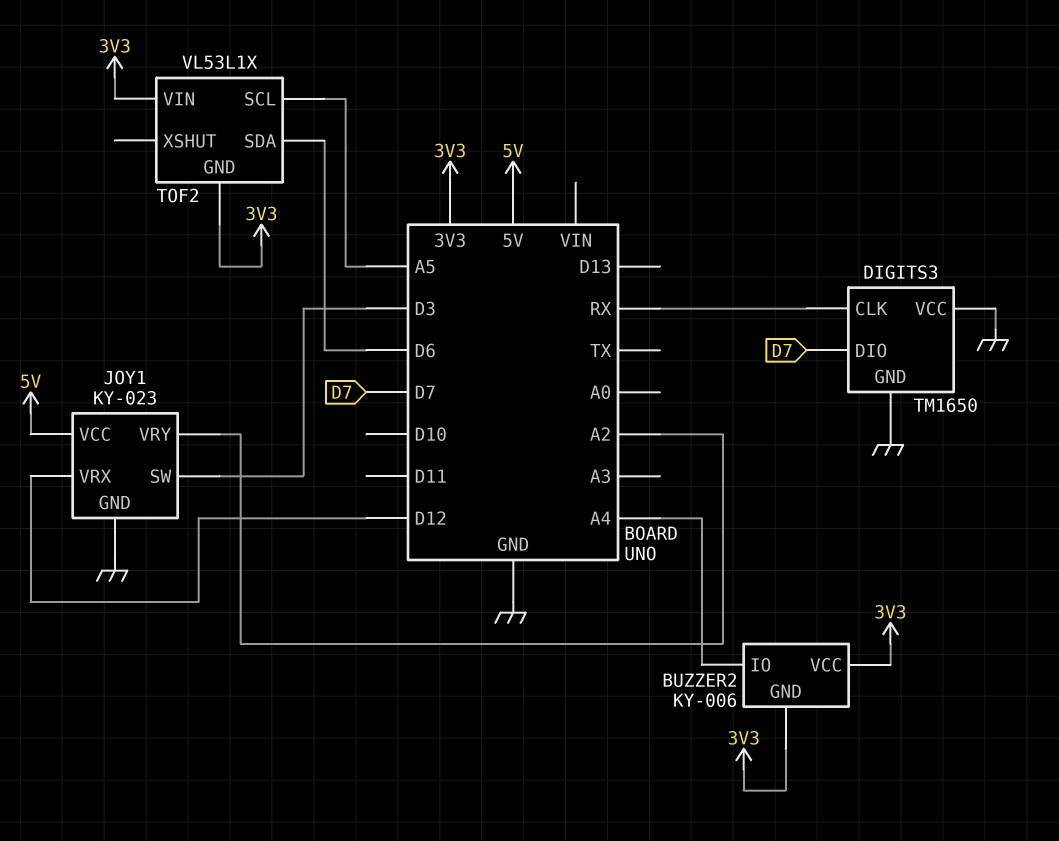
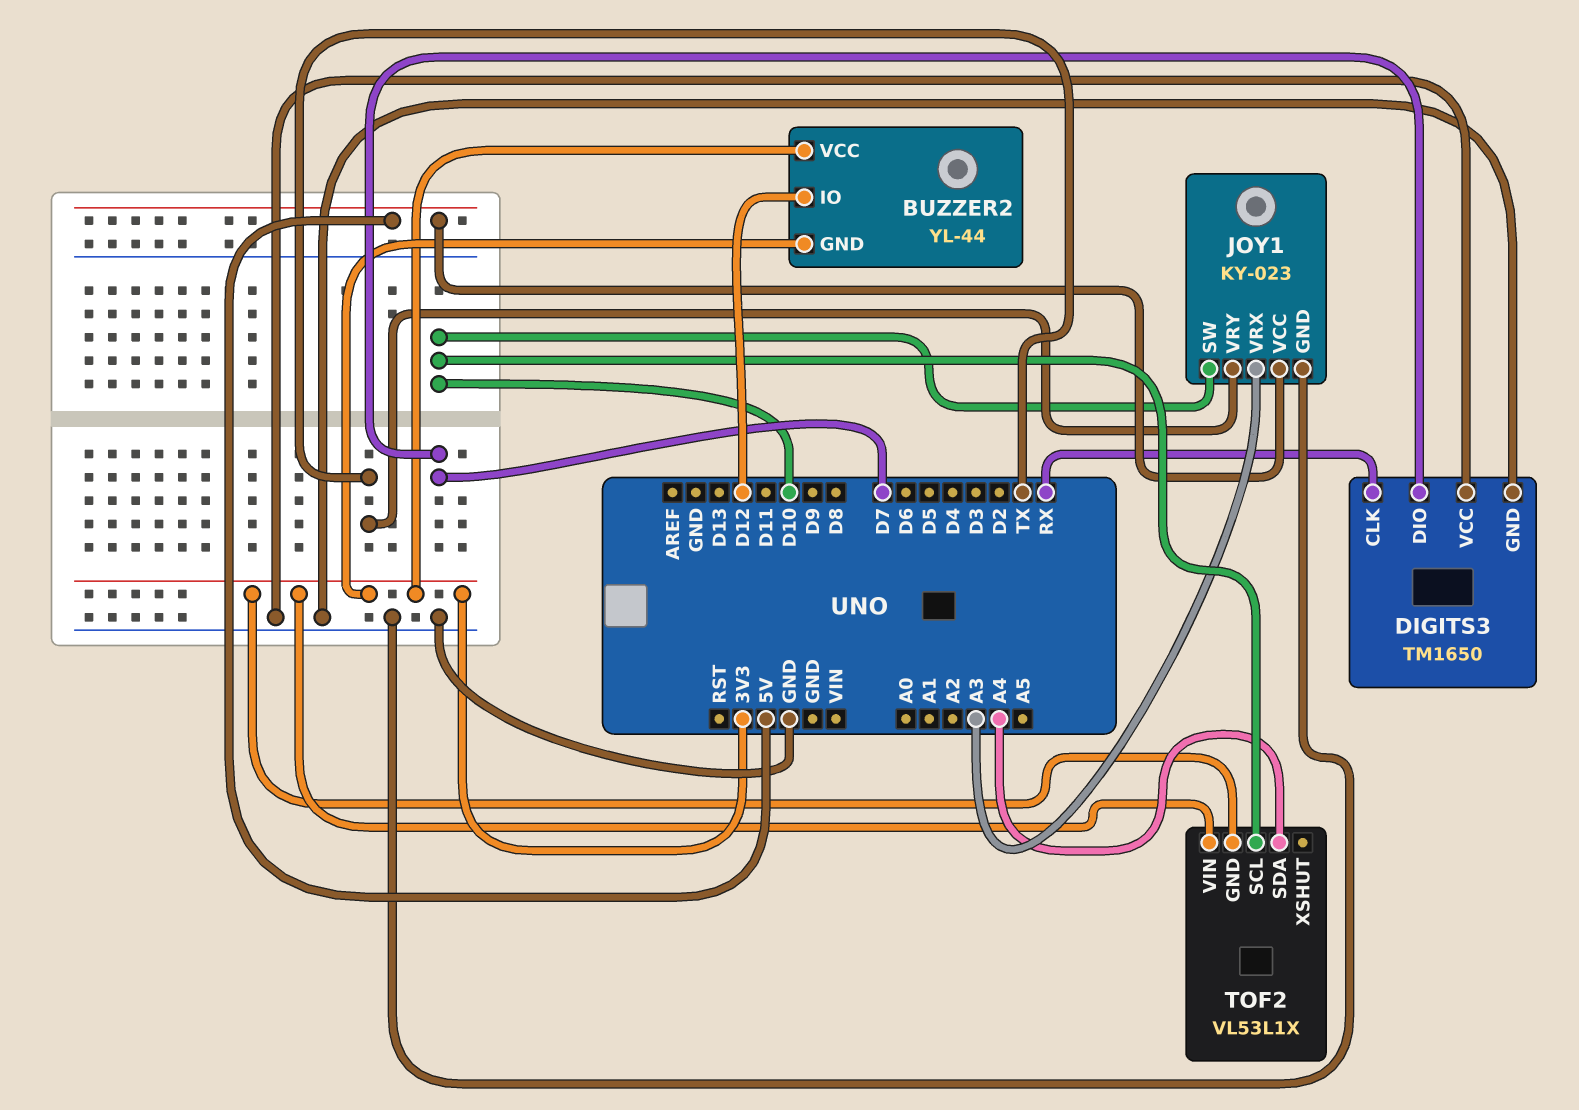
BUZZER2: KY-006 -> YL-44
BUZZER2 pin IO: A4 -> D12
JOY1 pin SW: D3 -> D10
JOY1 pin VRX: D12 -> A3
JOY1 pin VRY: A2 -> TX
TOF2 pin SCL: A5 -> D10
TOF2 pin SDA: D6 -> A4

